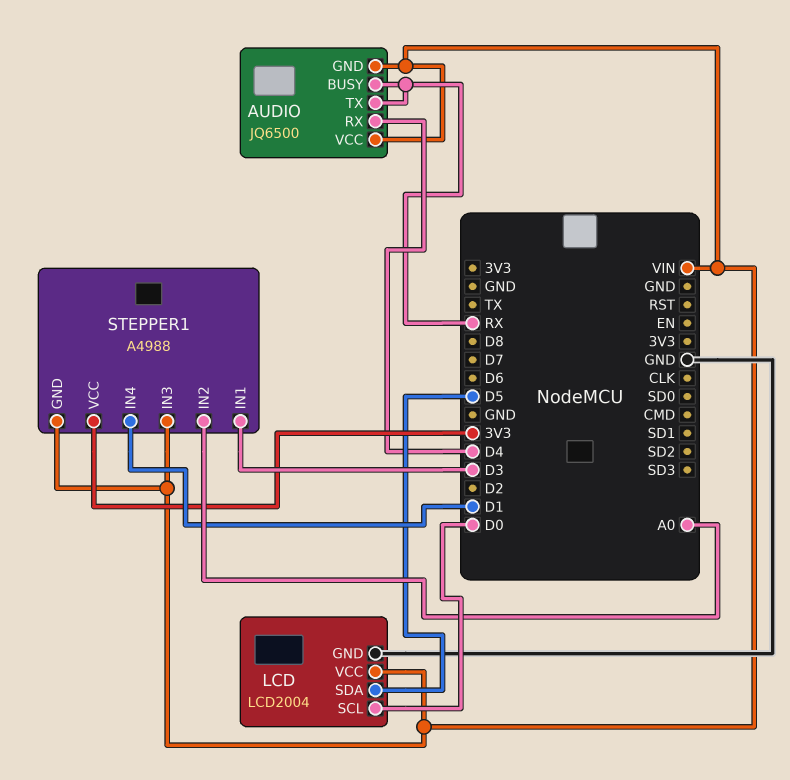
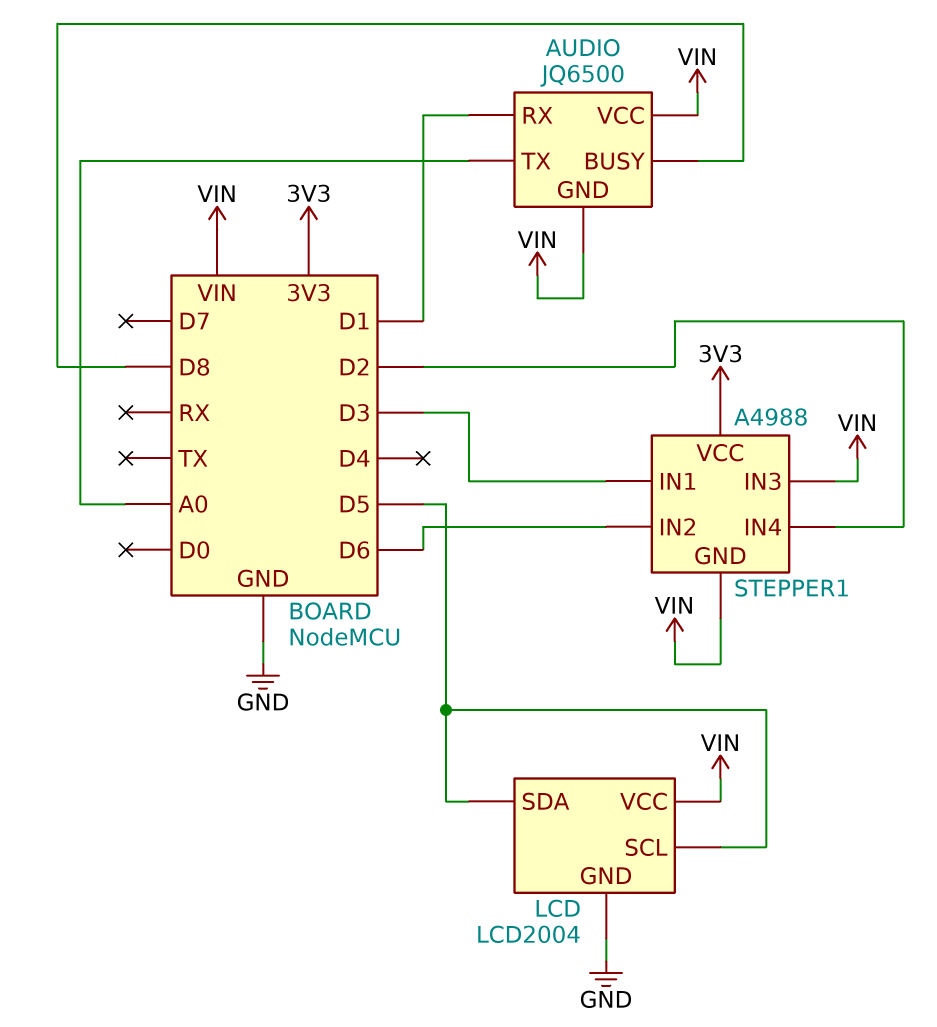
AUDIO pin BUSY: RX -> D8
AUDIO pin RX: D4 -> D1
AUDIO pin TX: RX -> A0
LCD pin SCL: D0 -> D5
STEPPER1 pin IN2: A0 -> D6
STEPPER1 pin IN4: D1 -> D2

